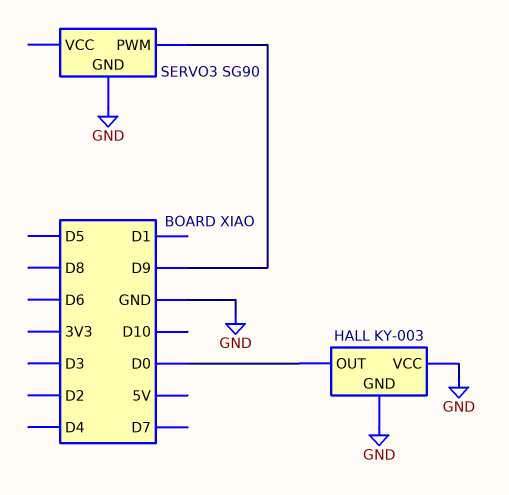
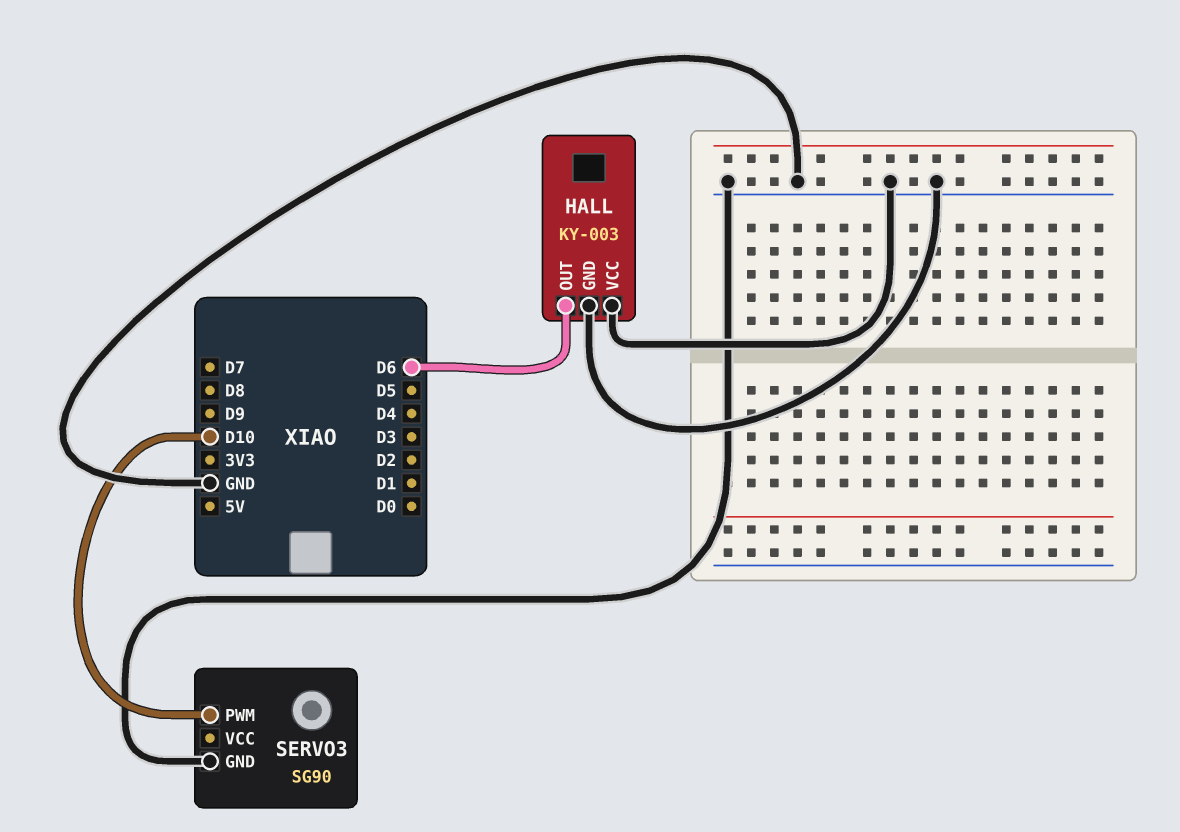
HALL pin OUT: D0 -> D6
SERVO3 pin PWM: D9 -> D10

